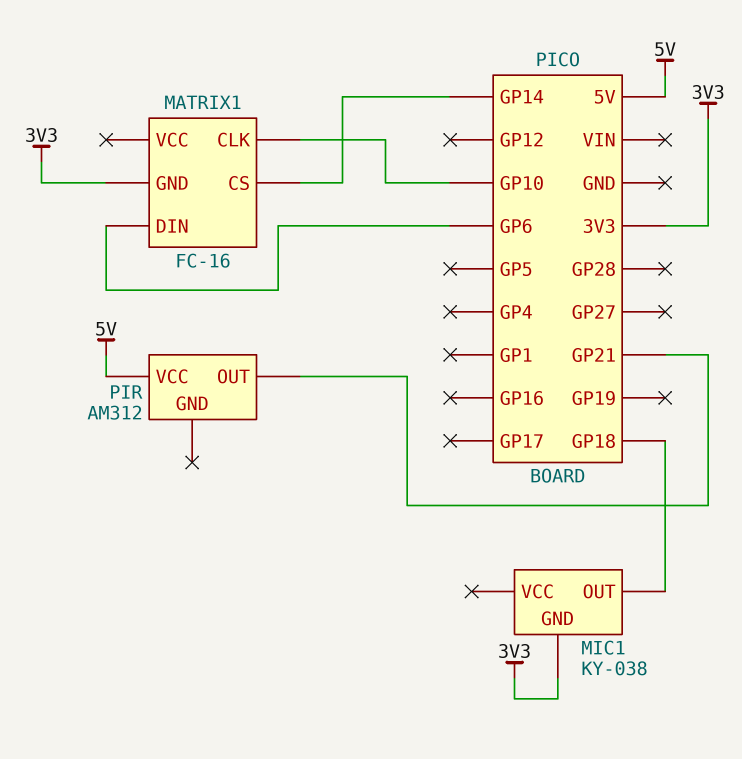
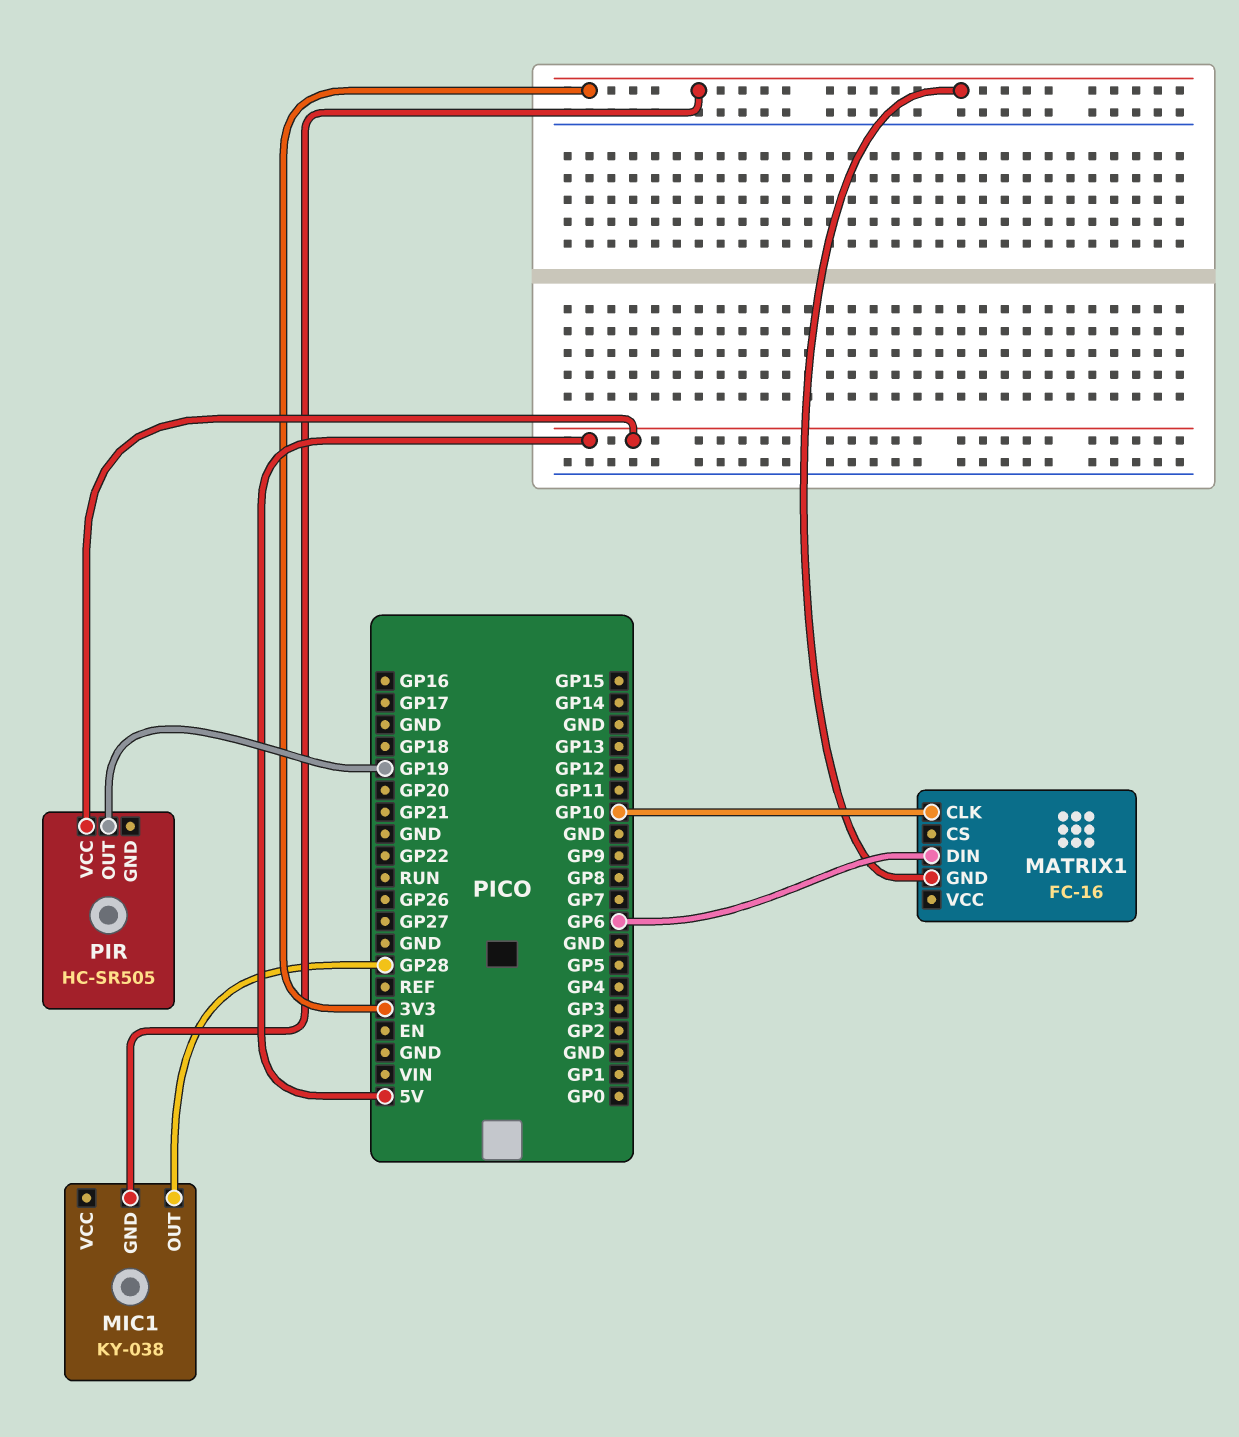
MATRIX1 pin CS: GP14 -> none
MIC1 pin OUT: GP18 -> GP28
PIR: AM312 -> HC-SR505
PIR pin OUT: GP21 -> GP19

